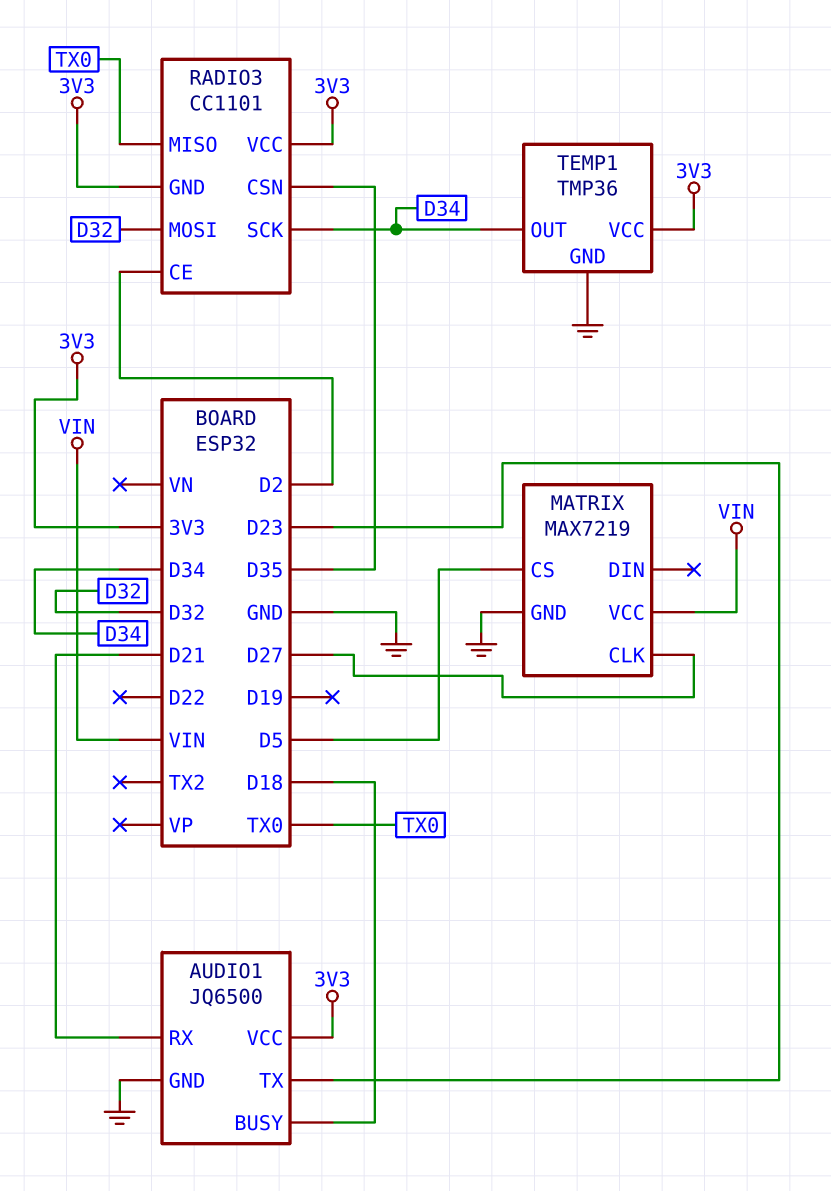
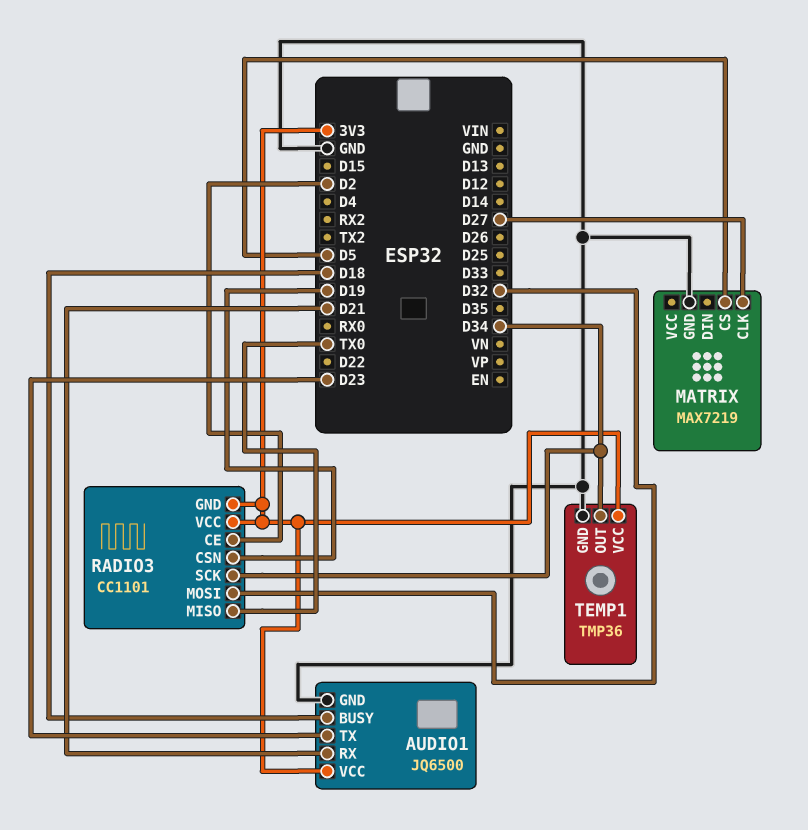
MATRIX pin VCC: VIN -> none
RADIO3 pin CSN: D35 -> D19

